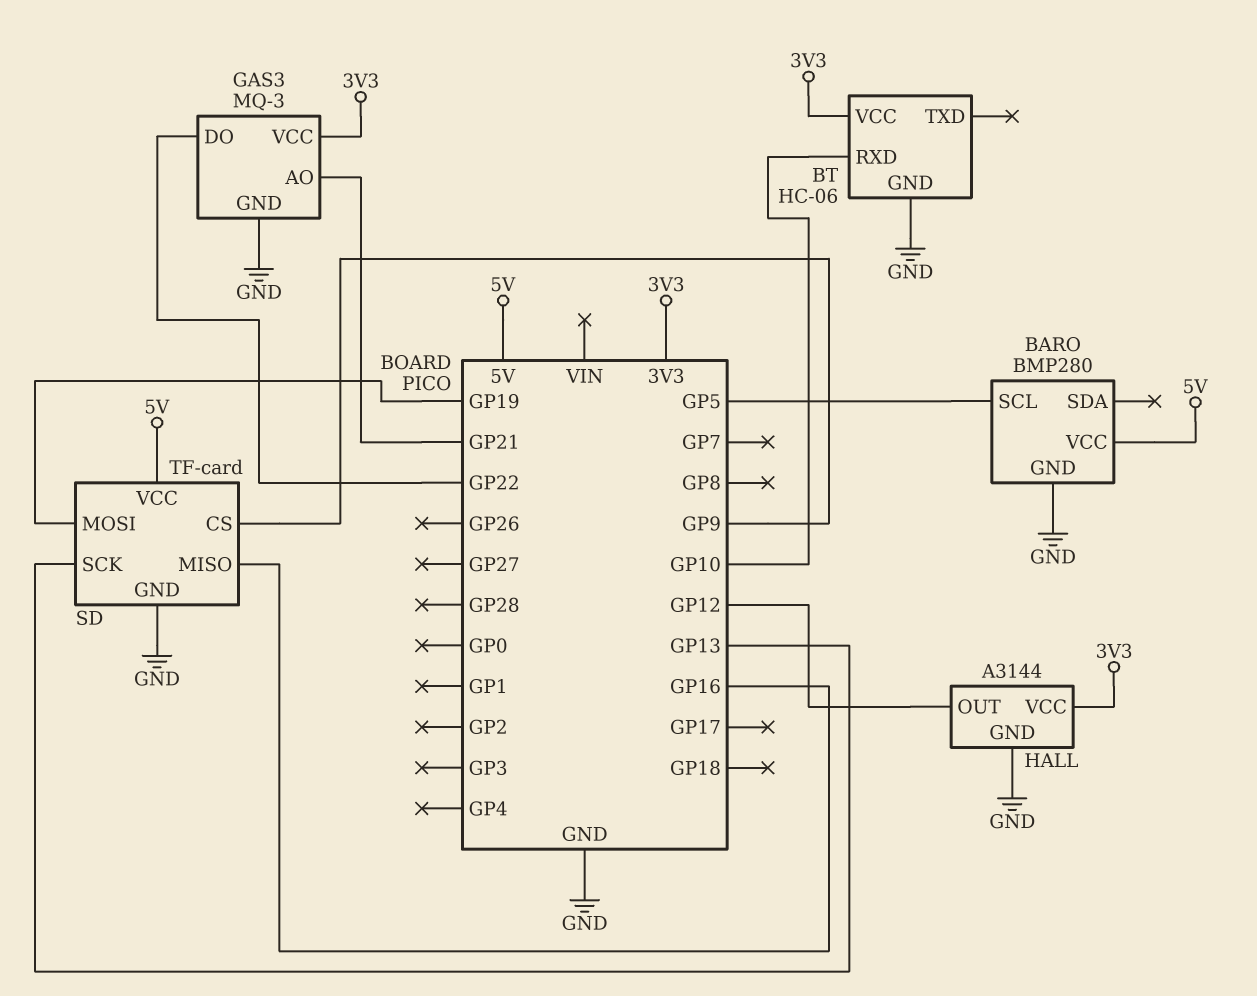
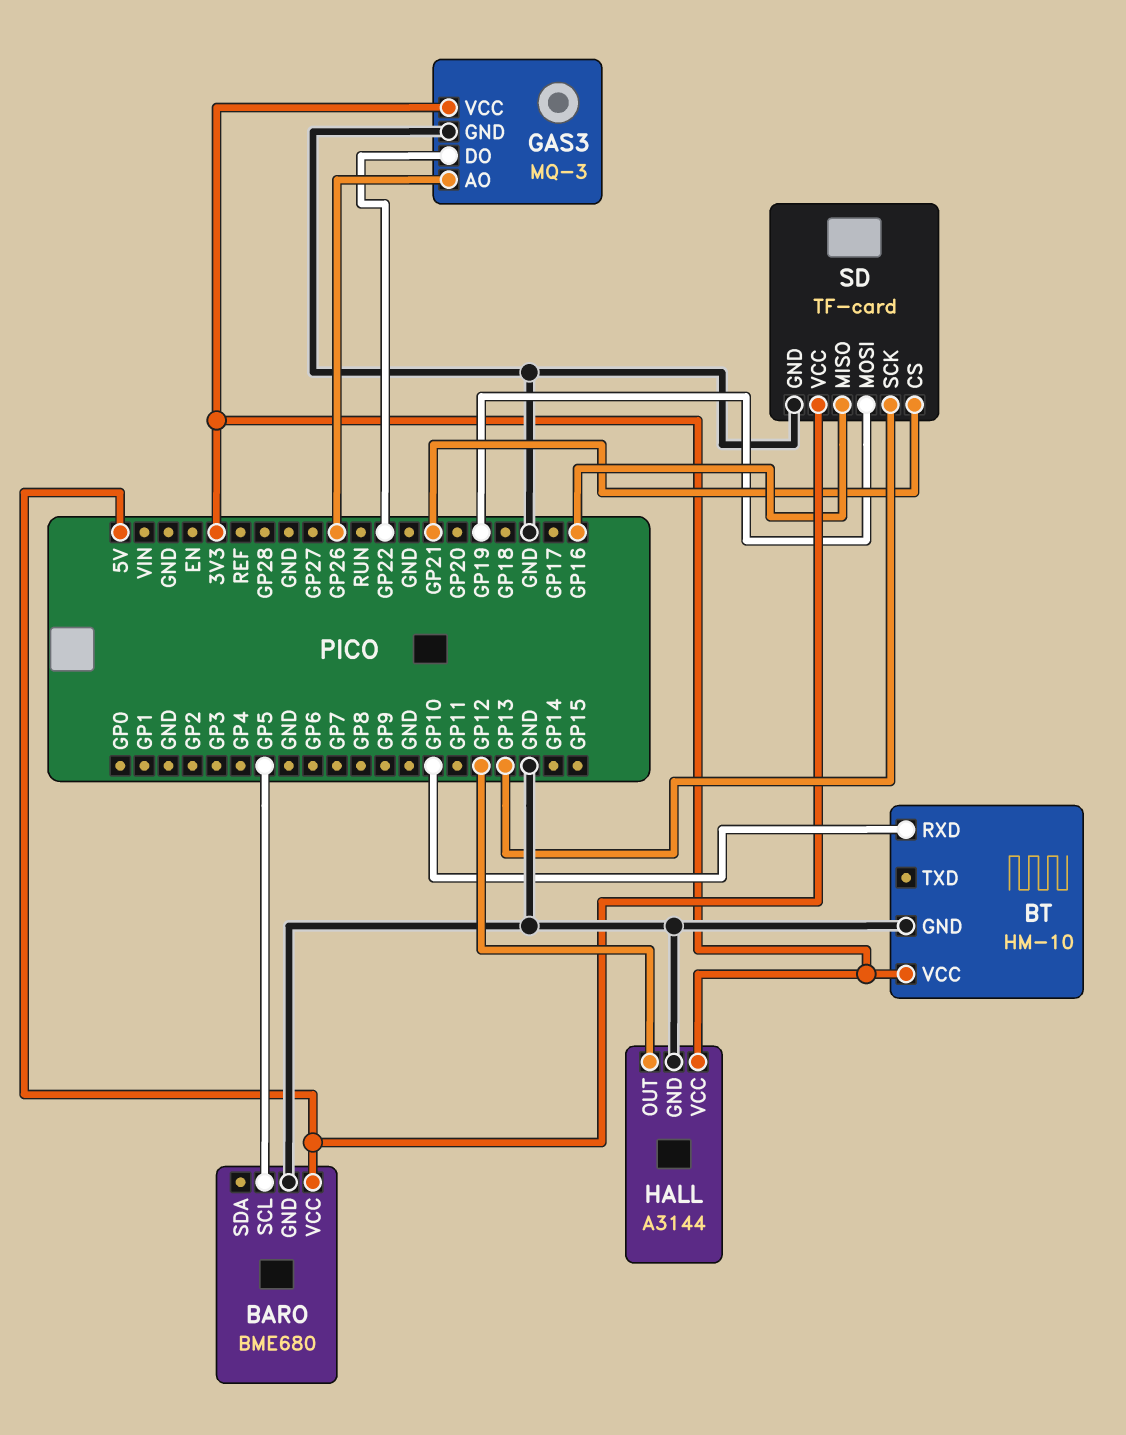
BARO: BMP280 -> BME680
BT: HC-06 -> HM-10
GAS3 pin AO: GP21 -> GP26
SD pin CS: GP9 -> GP21

